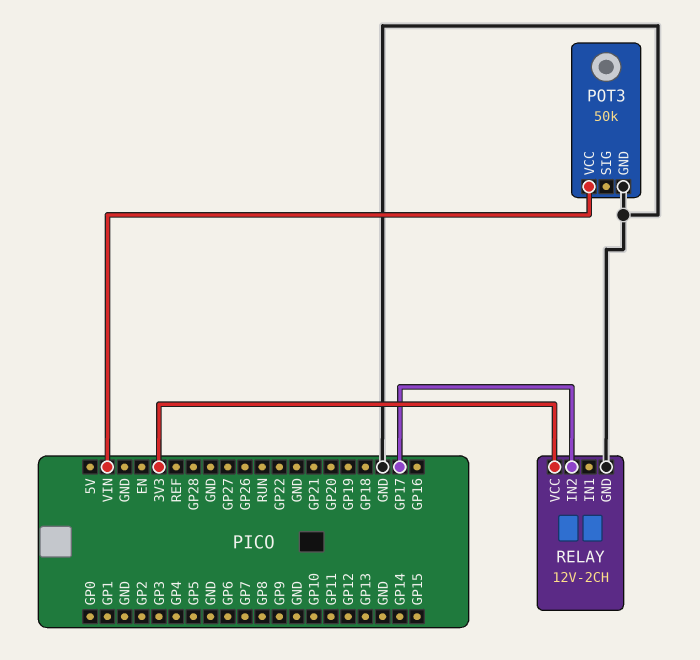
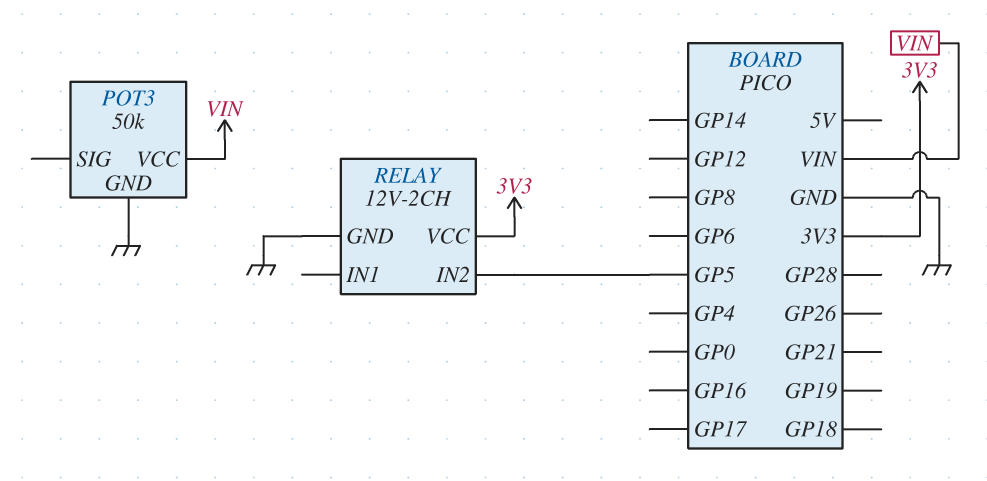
RELAY pin IN2: GP17 -> GP5

